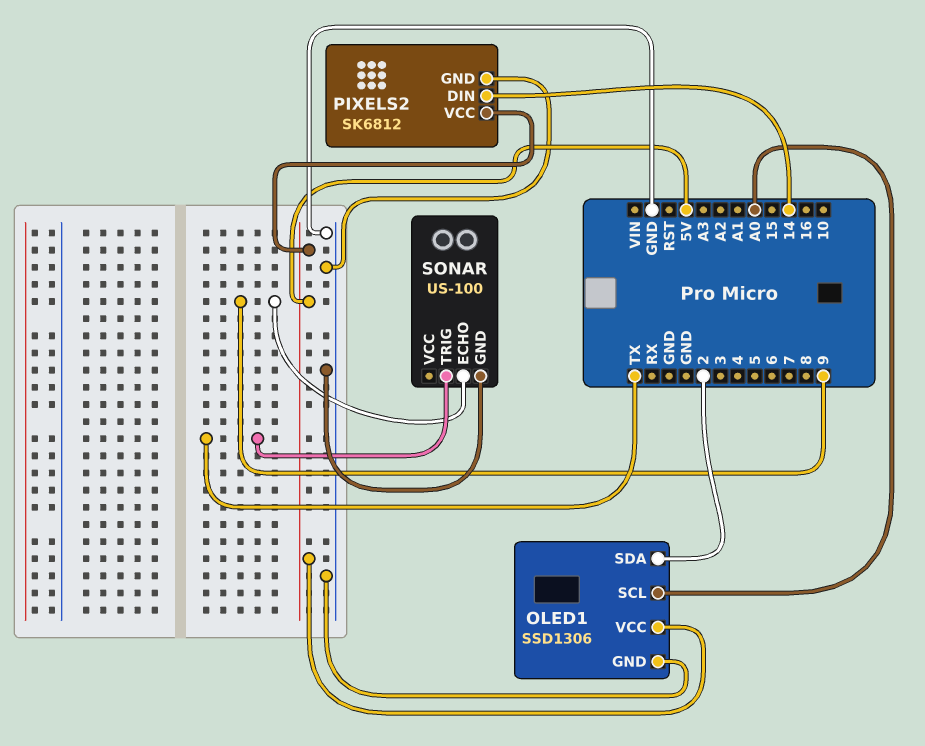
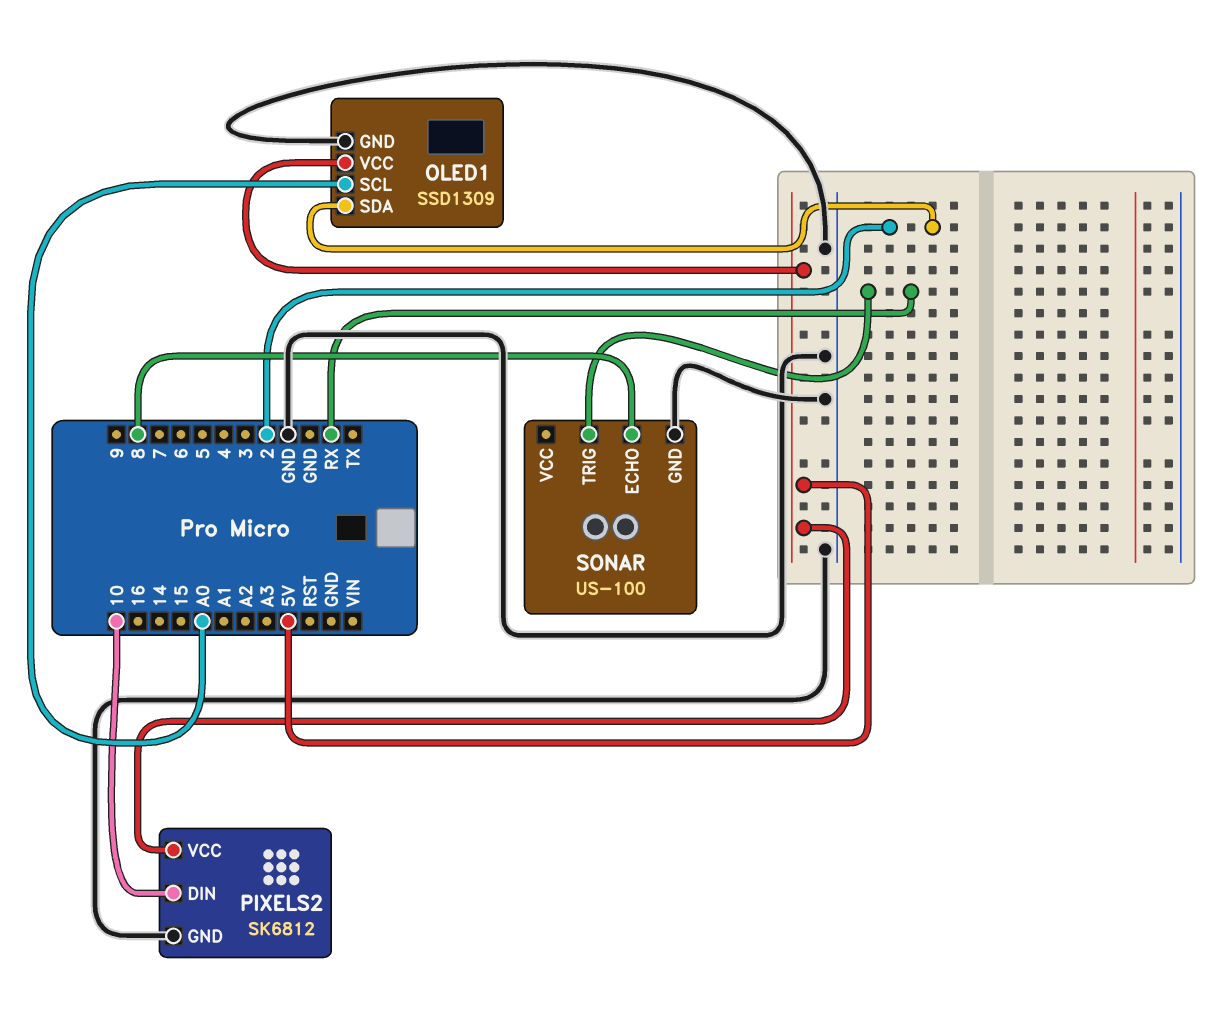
OLED1: SSD1306 -> SSD1309
PIXELS2 pin DIN: 14 -> 10
SONAR pin ECHO: 9 -> 8
SONAR pin TRIG: TX -> RX

